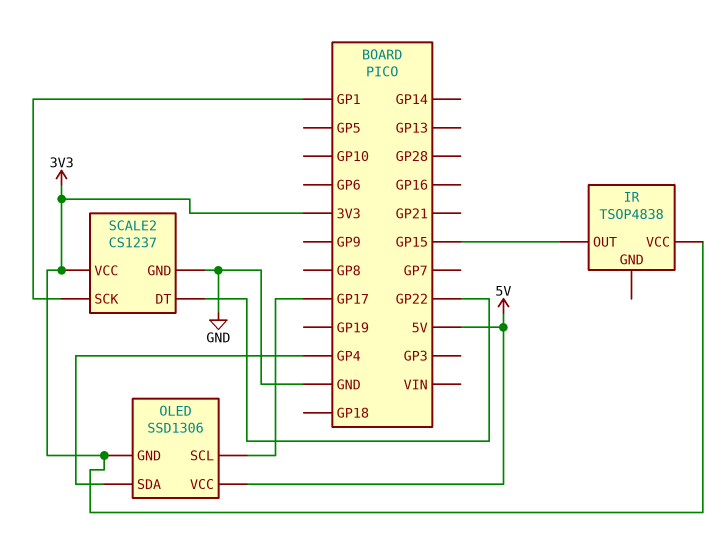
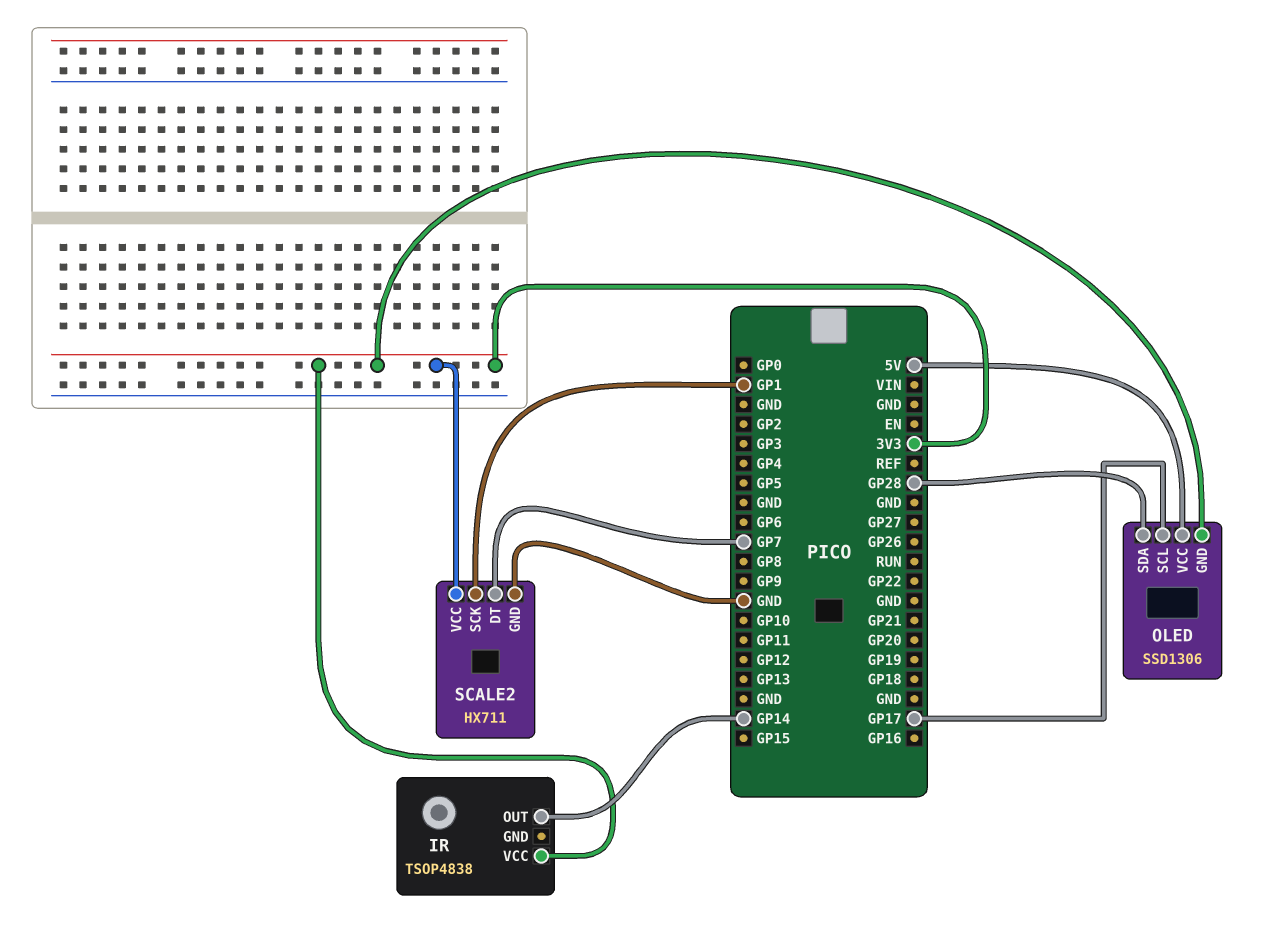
IR pin OUT: GP15 -> GP14
OLED pin SDA: GP4 -> GP28
SCALE2: CS1237 -> HX711
SCALE2 pin DT: GP22 -> GP7

